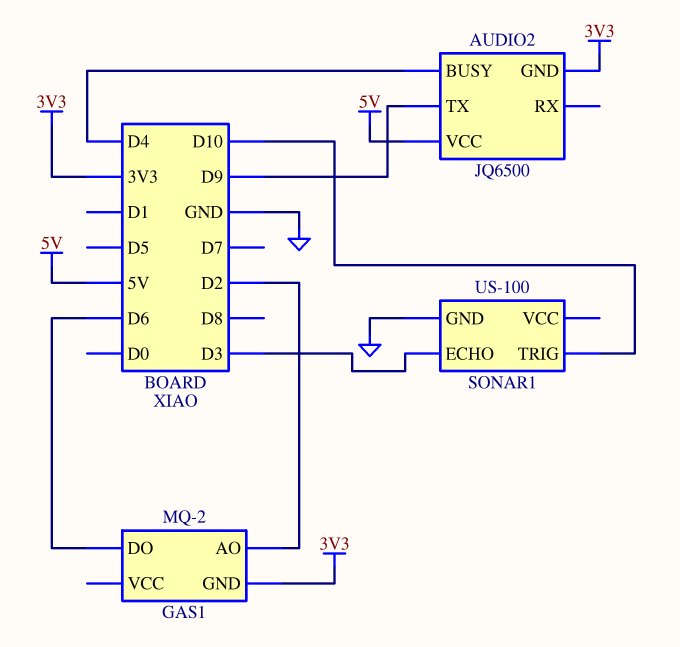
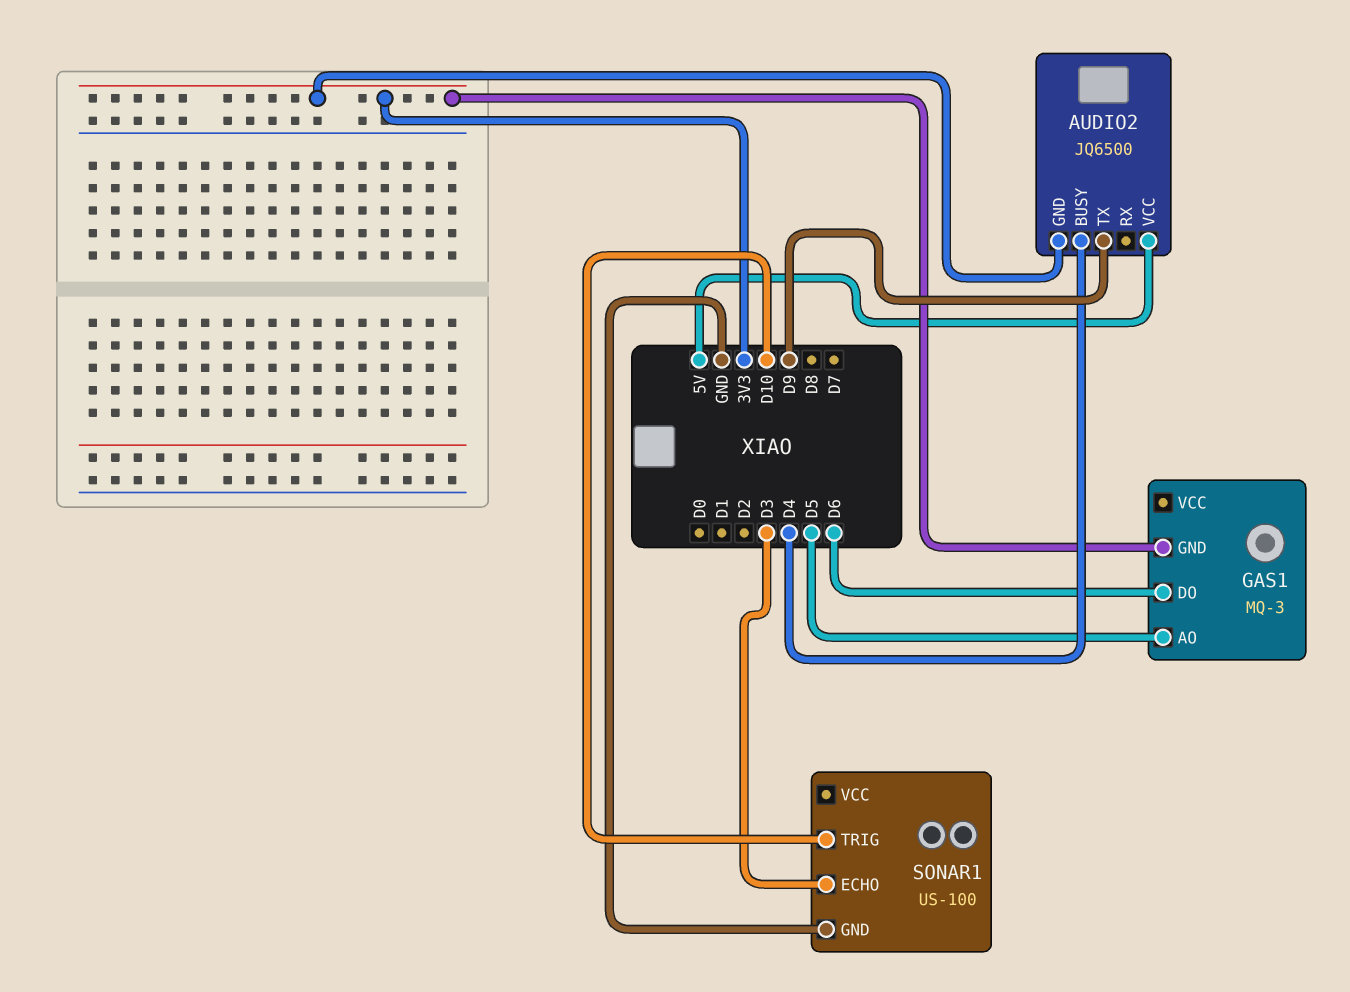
GAS1: MQ-2 -> MQ-3
GAS1 pin AO: D2 -> D5

